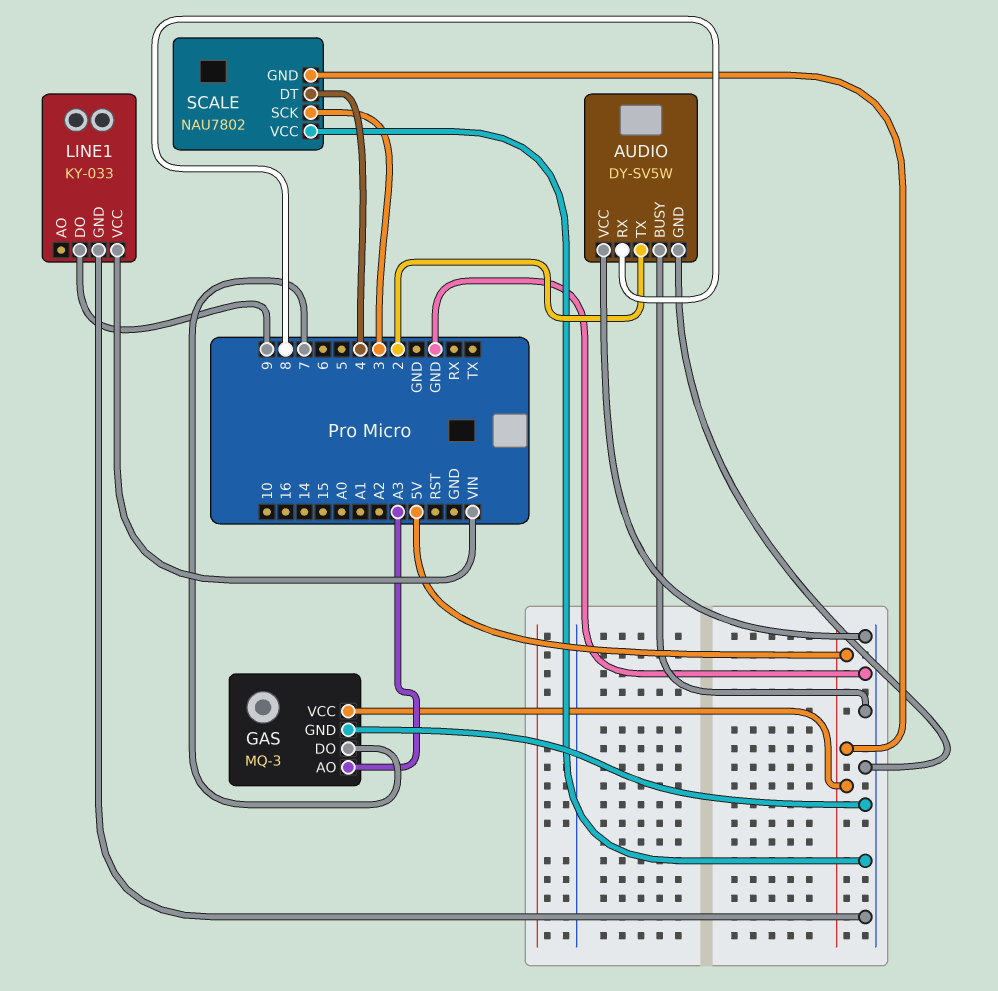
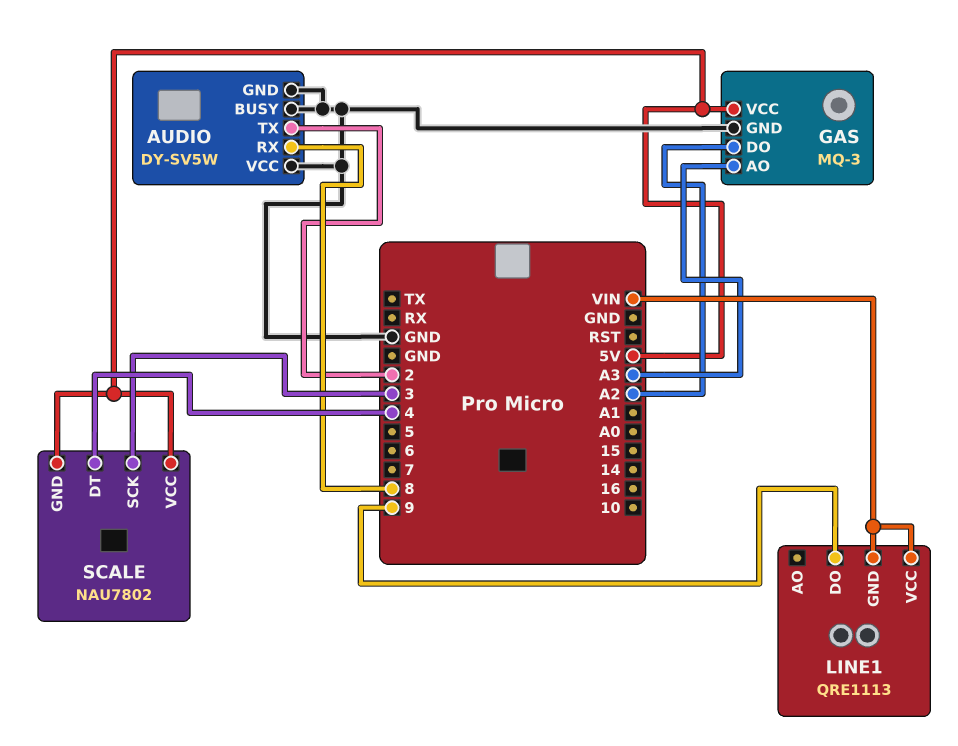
GAS pin DO: 7 -> A2
LINE1: KY-033 -> QRE1113
LINE1 pin GND: GND -> VIN
SCALE pin VCC: GND -> 5V

